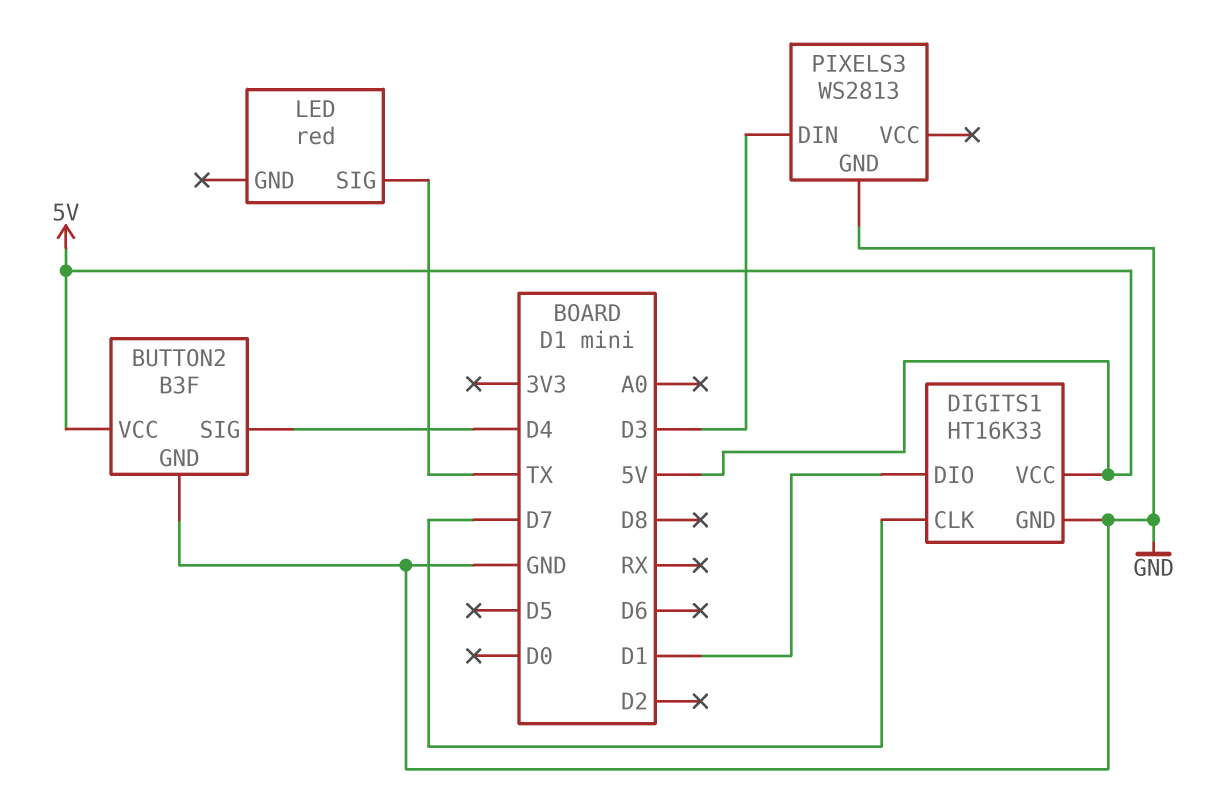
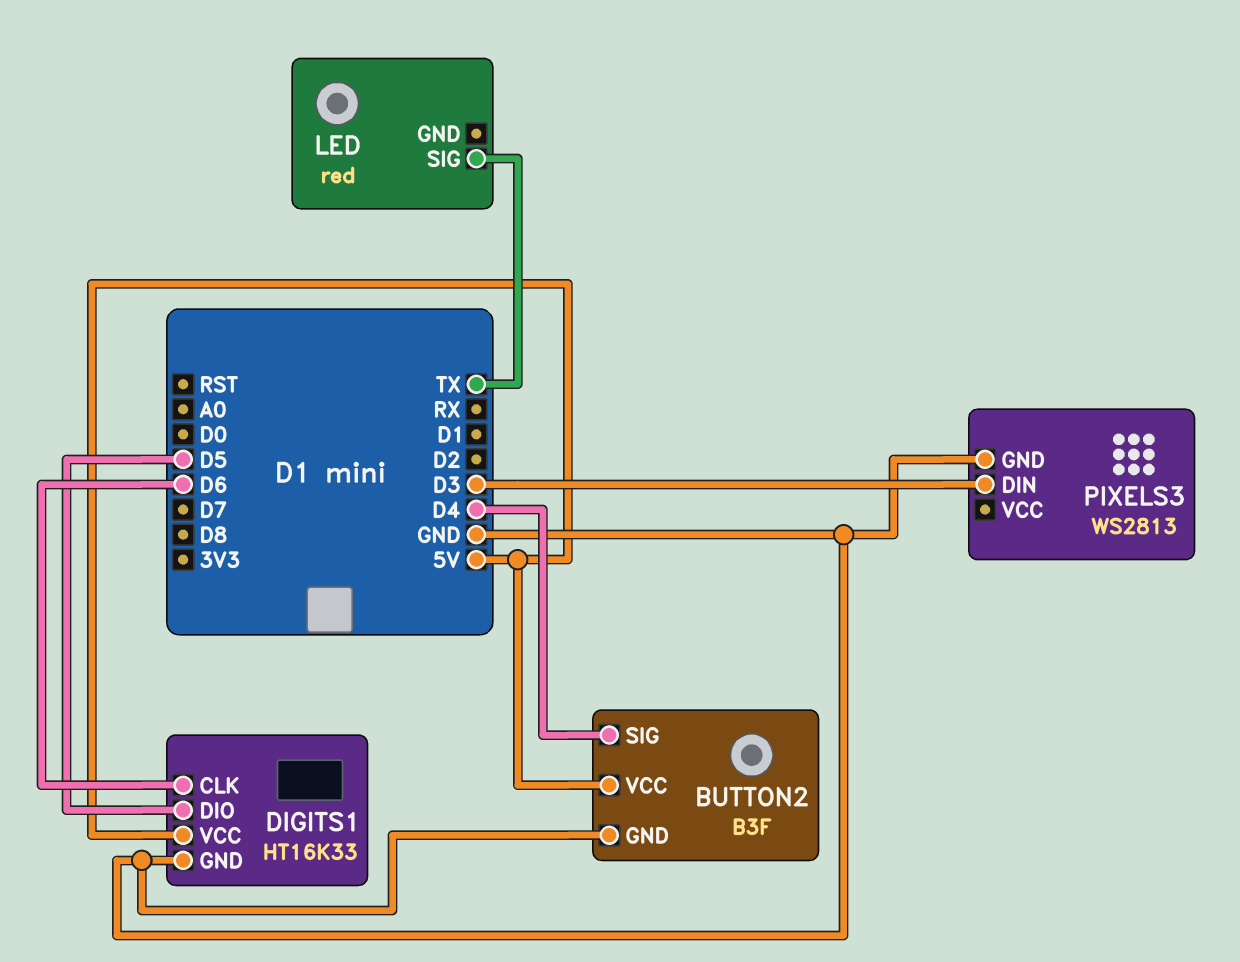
DIGITS1 pin CLK: D7 -> D6
DIGITS1 pin DIO: D1 -> D5

